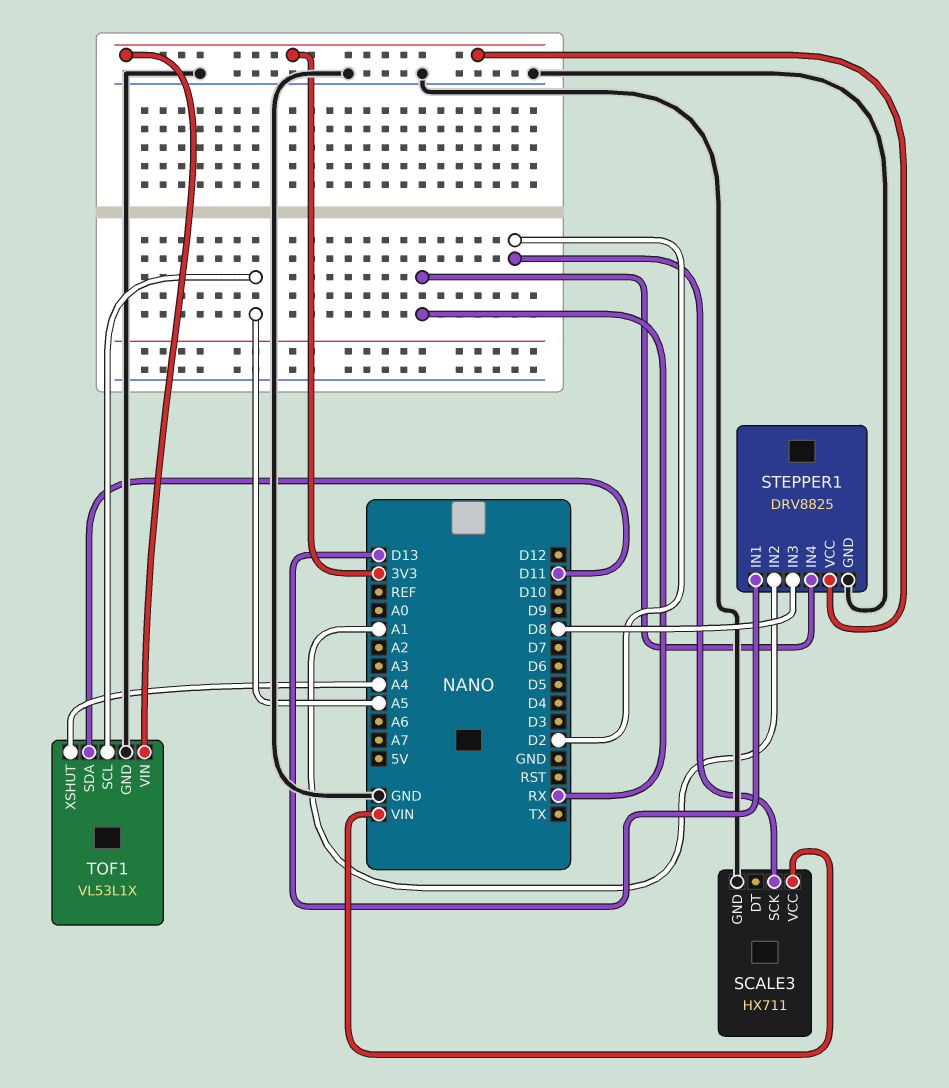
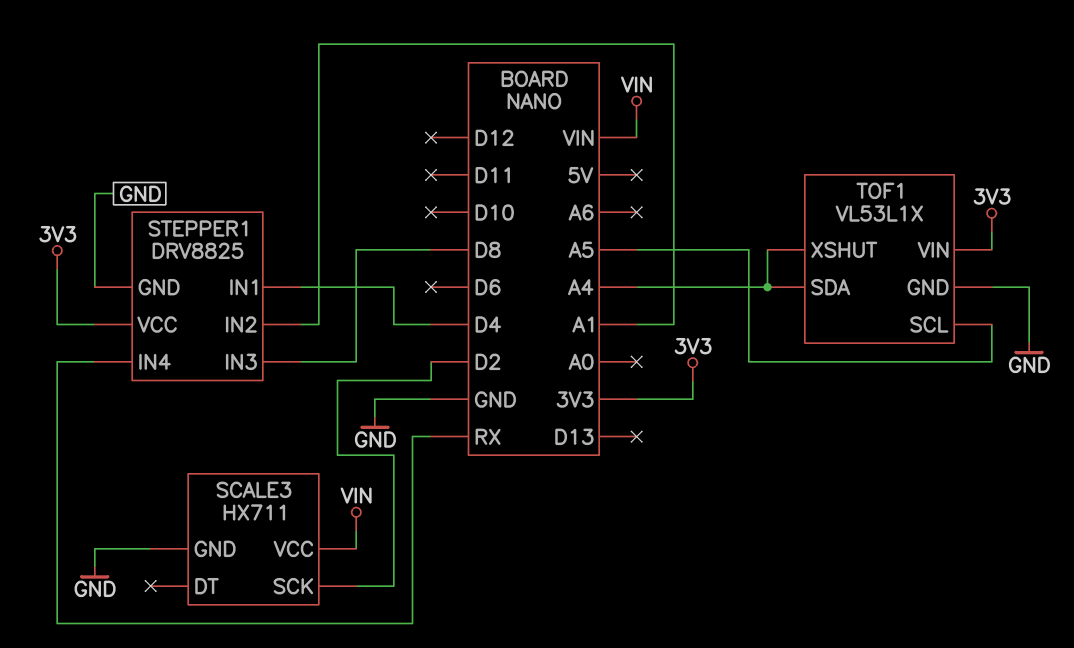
STEPPER1 pin IN1: D13 -> D4
TOF1 pin SDA: D11 -> A4

